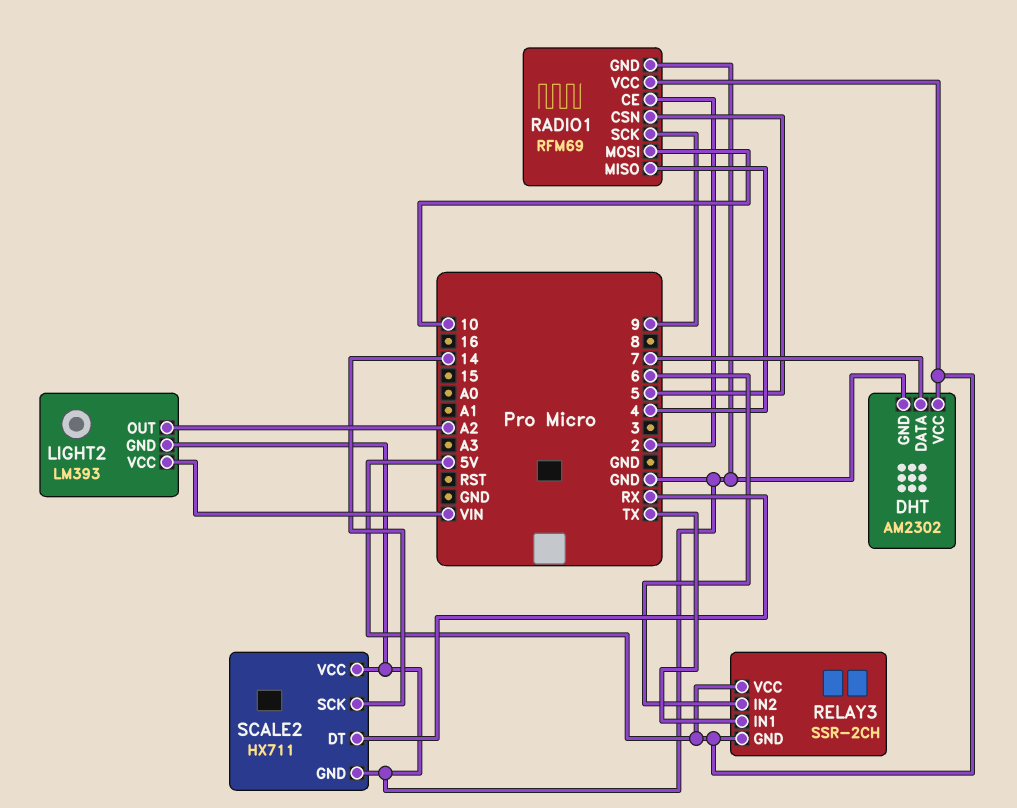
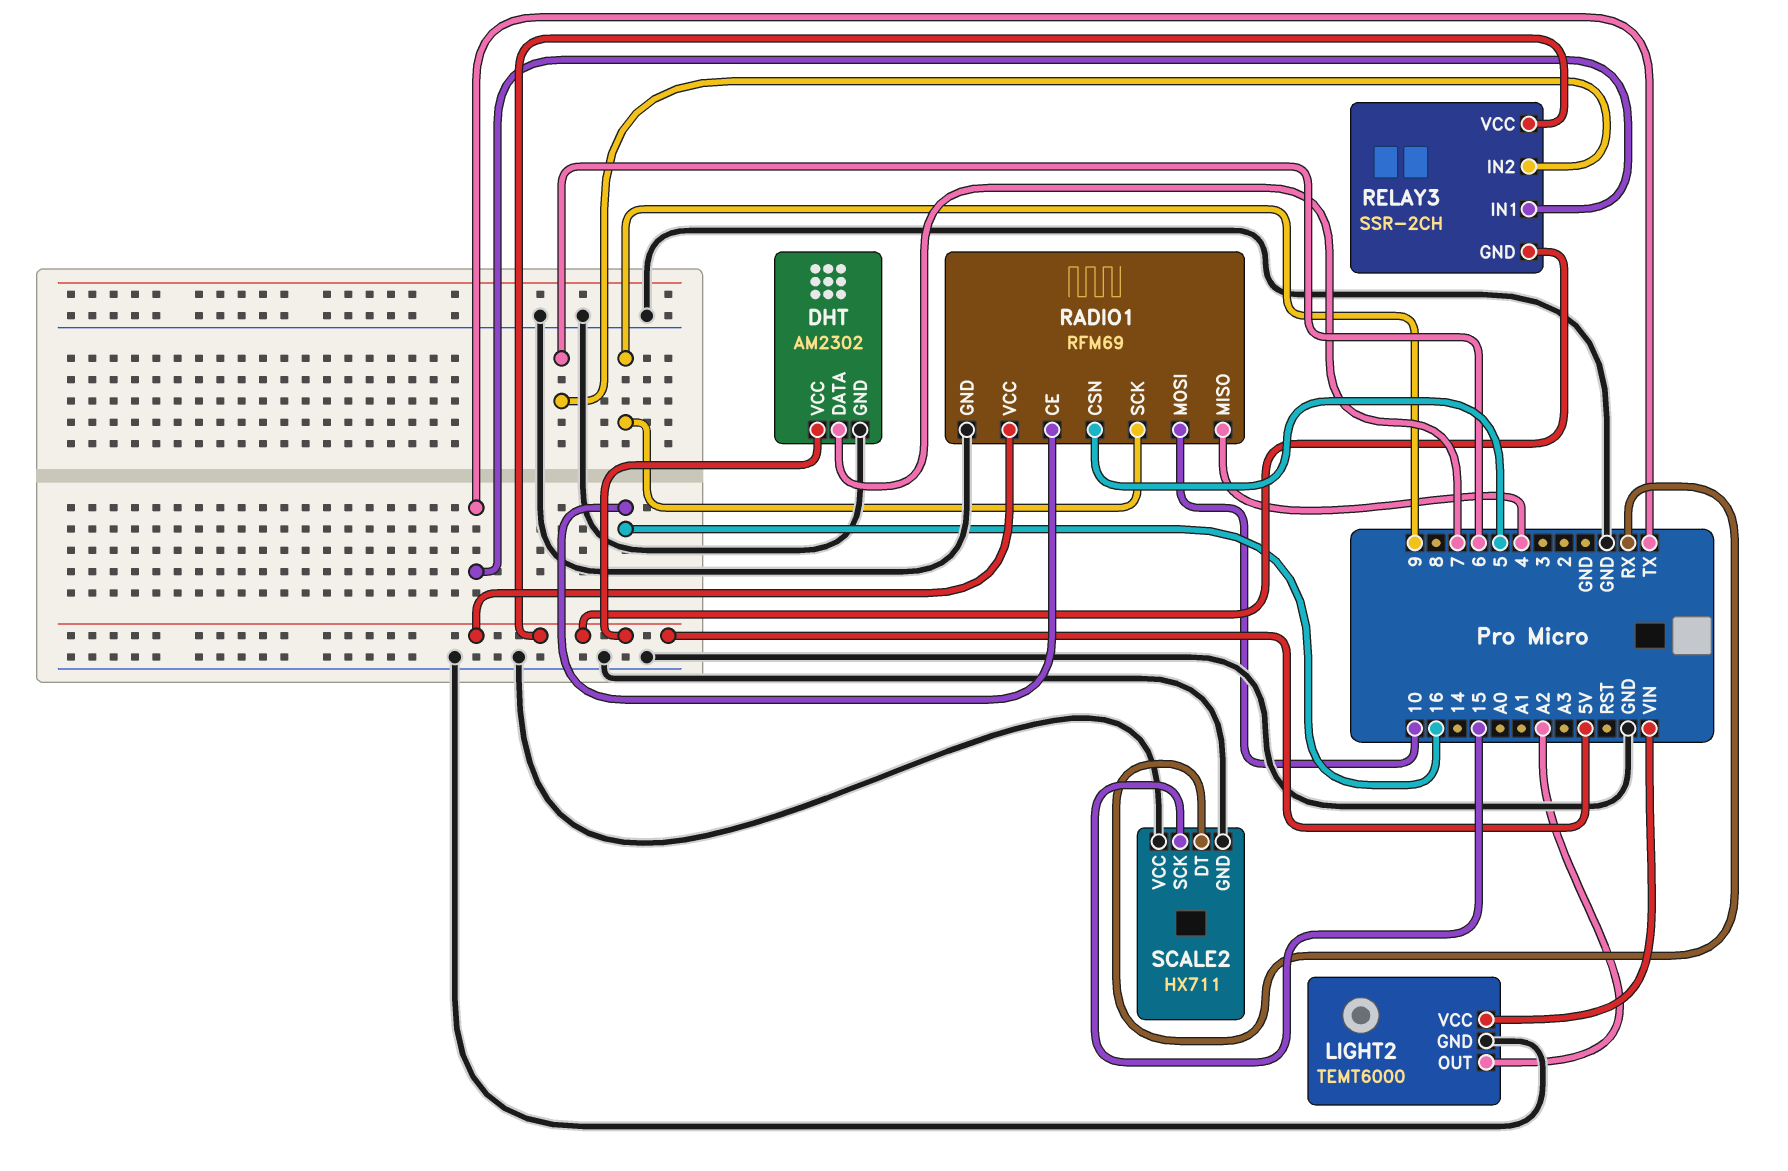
LIGHT2: LM393 -> TEMT6000
RADIO1 pin CE: 2 -> 16
SCALE2 pin SCK: 14 -> 15

